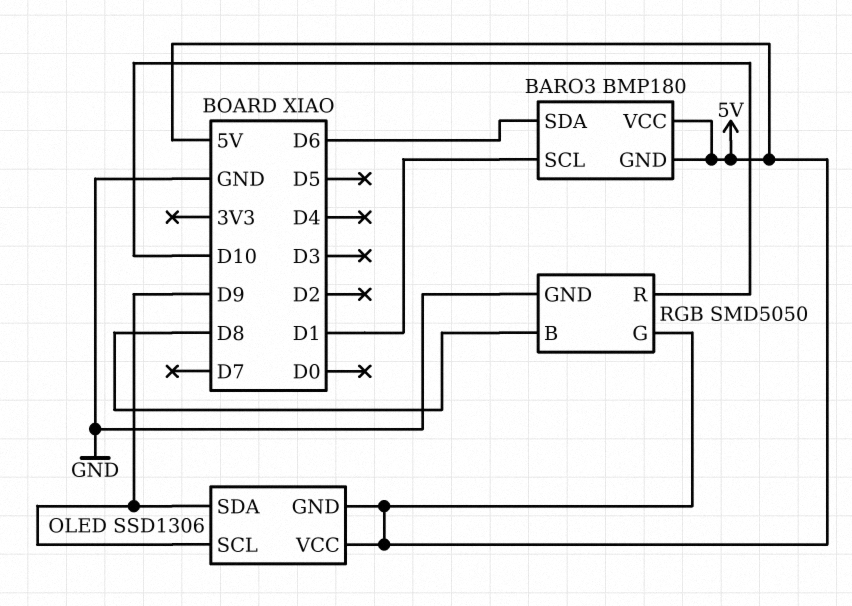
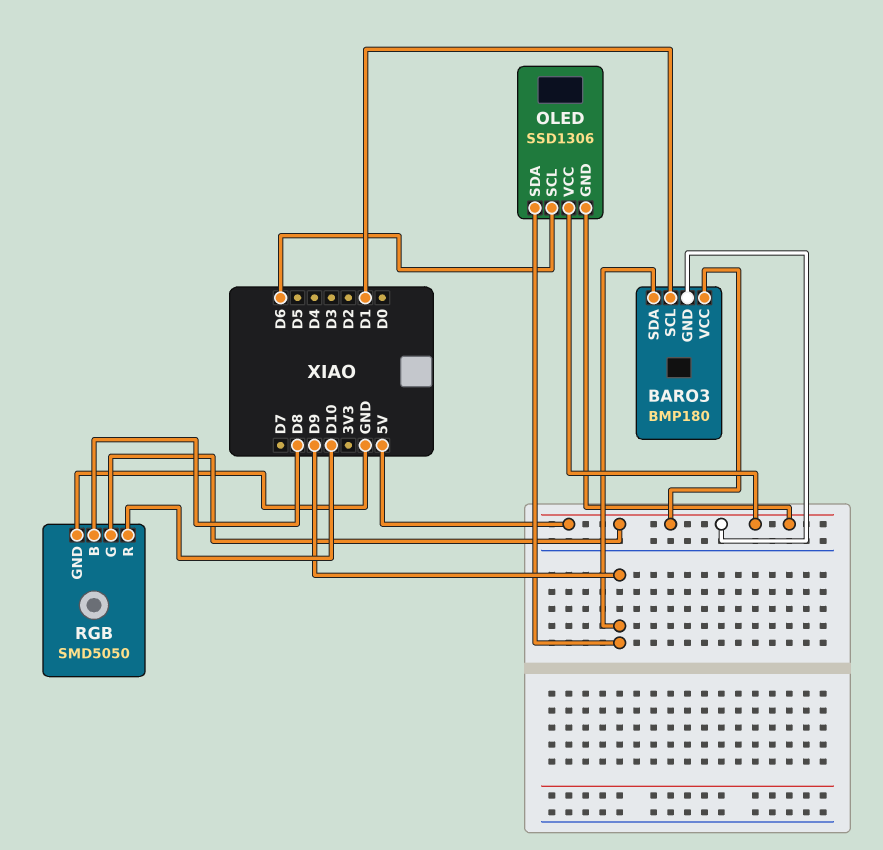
BARO3 pin SDA: D6 -> D9
OLED pin SCL: D9 -> D6

